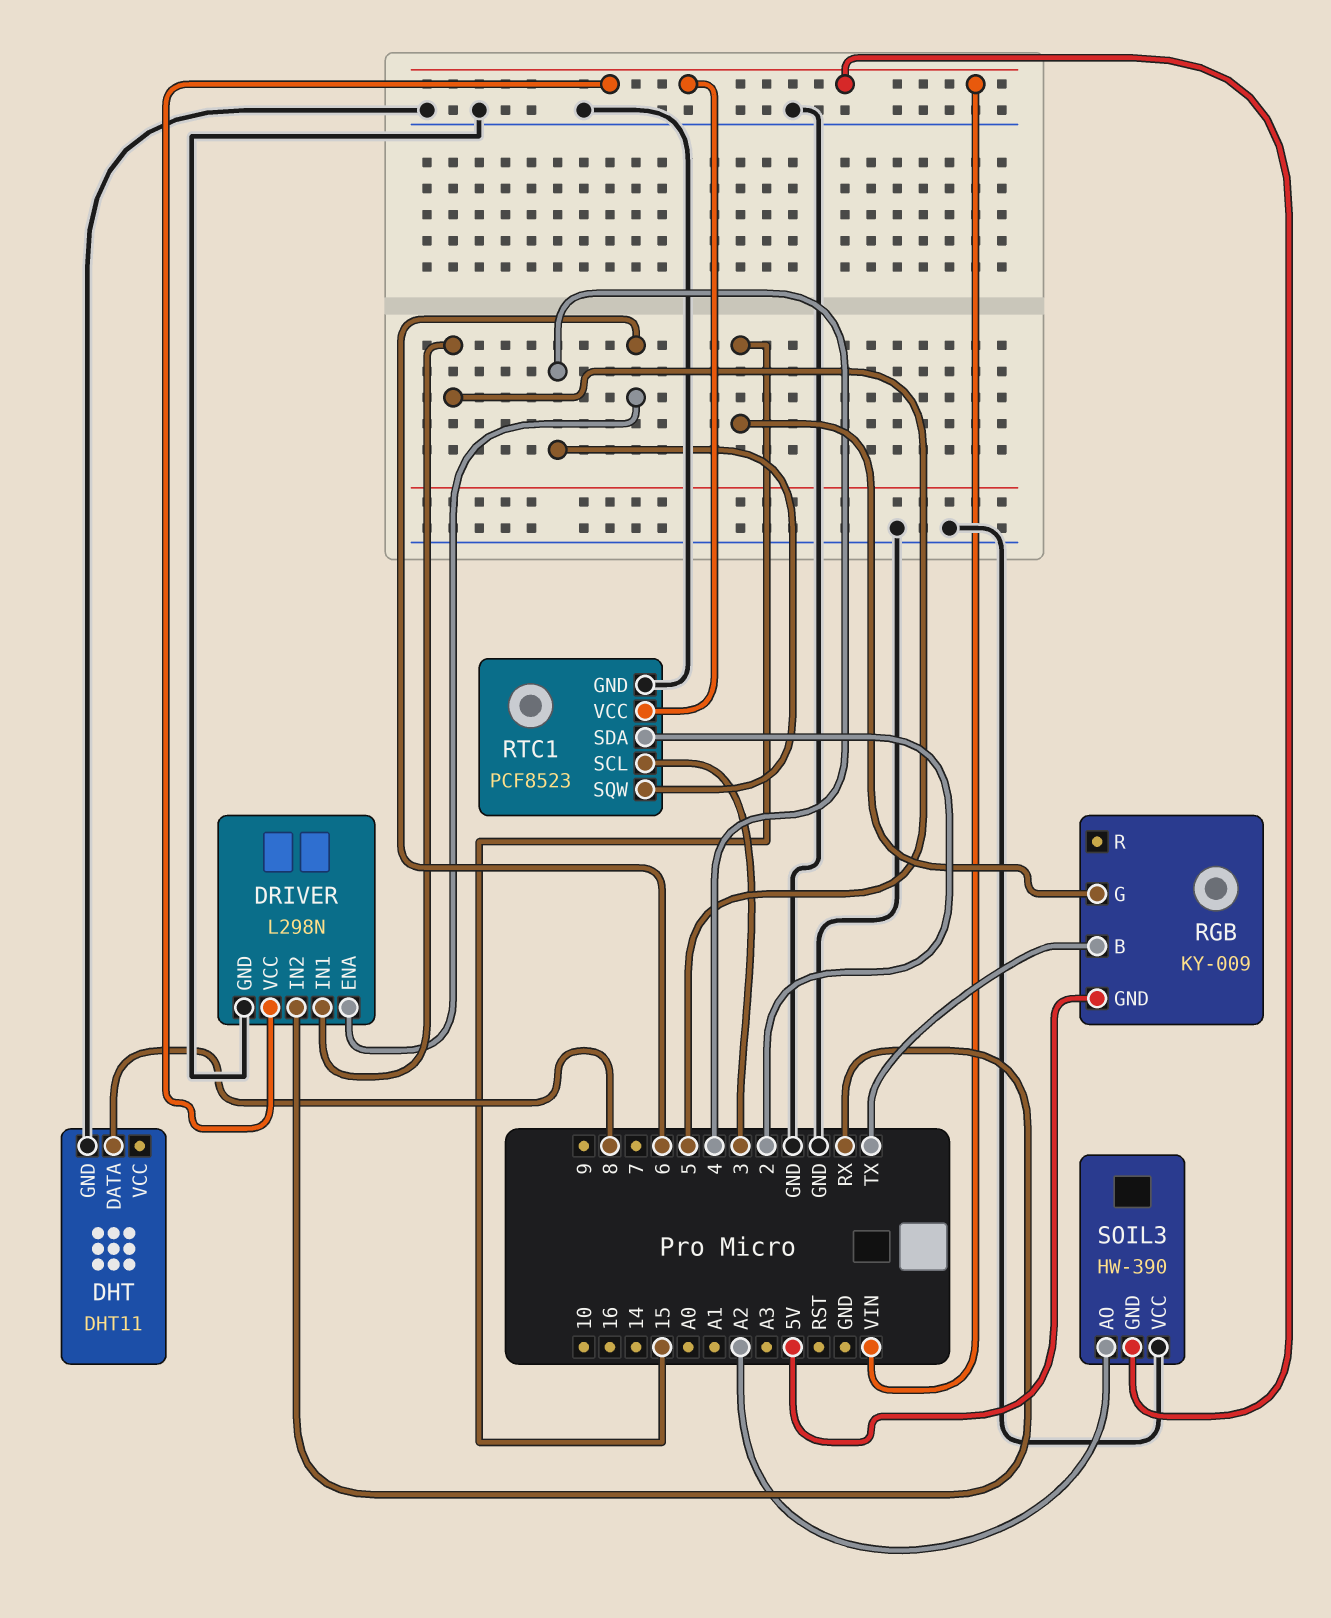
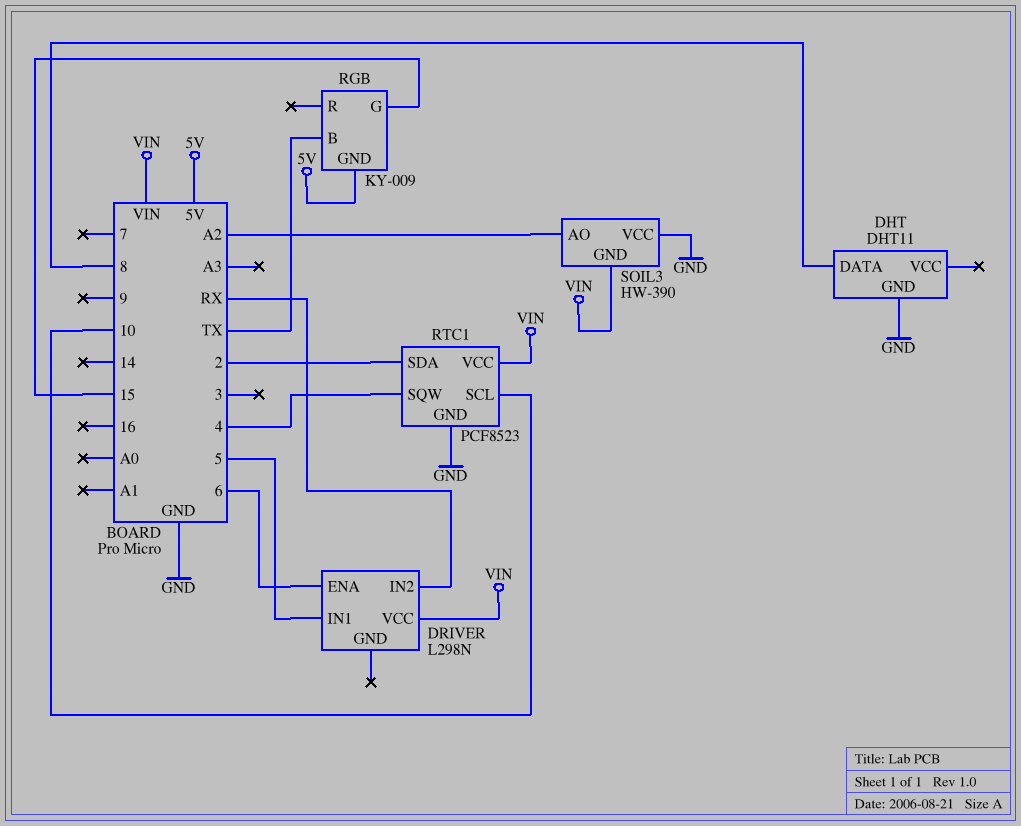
DRIVER pin GND: GND -> none
RTC1 pin SCL: 3 -> 10

